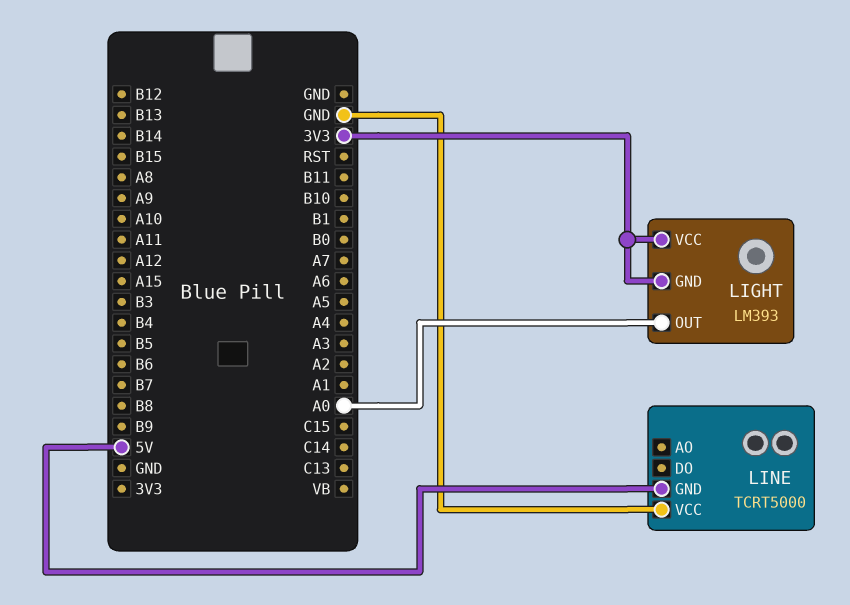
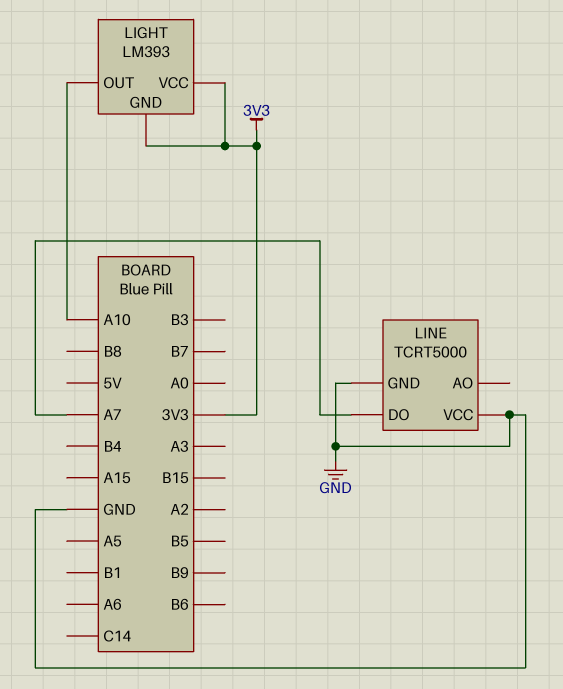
LIGHT pin OUT: A0 -> A10
LINE pin DO: none -> A7
LINE pin GND: 5V -> GND

